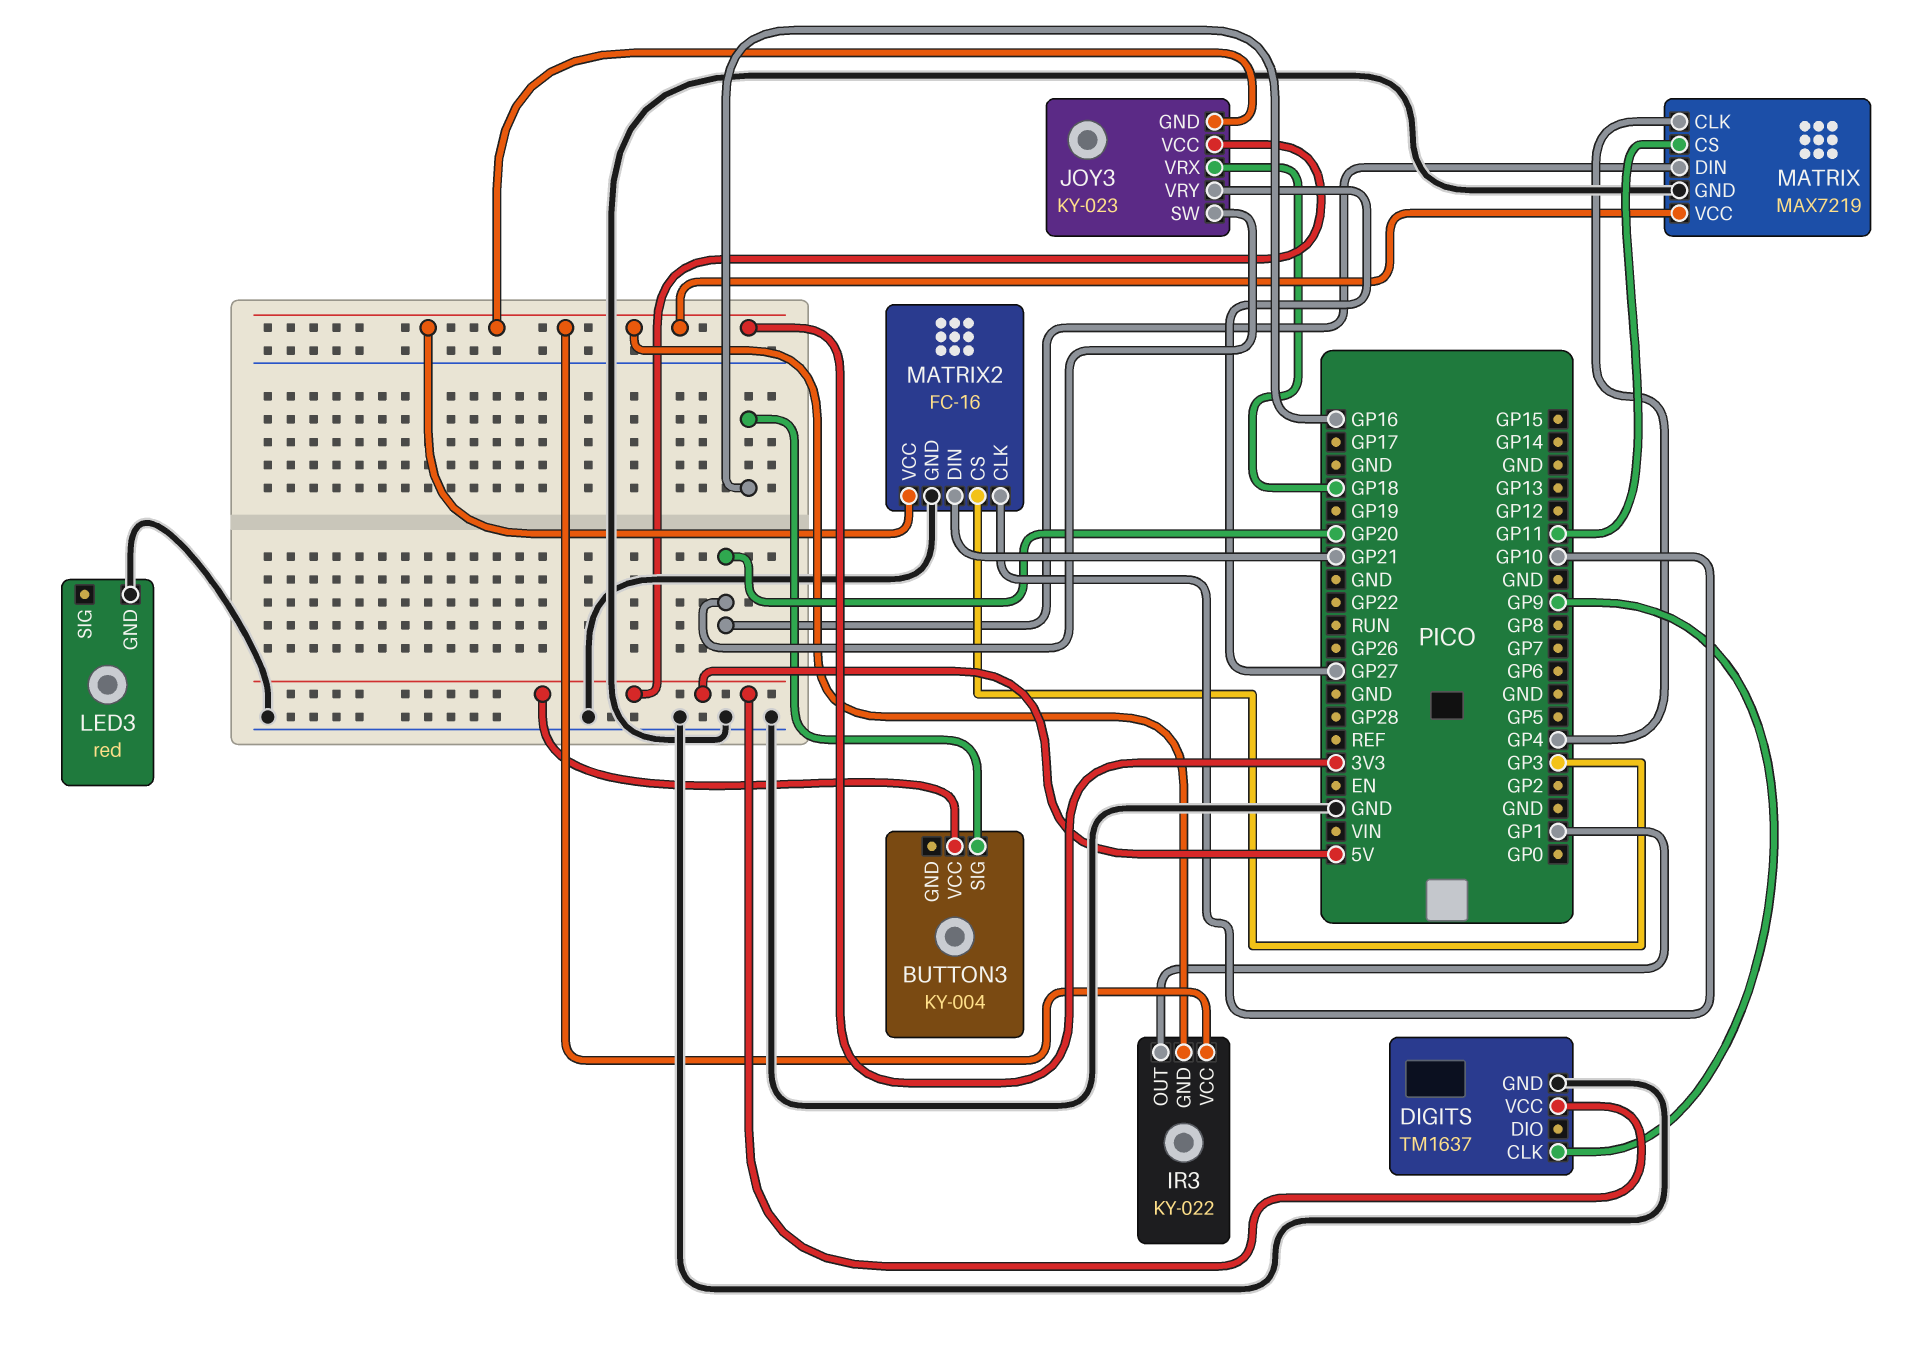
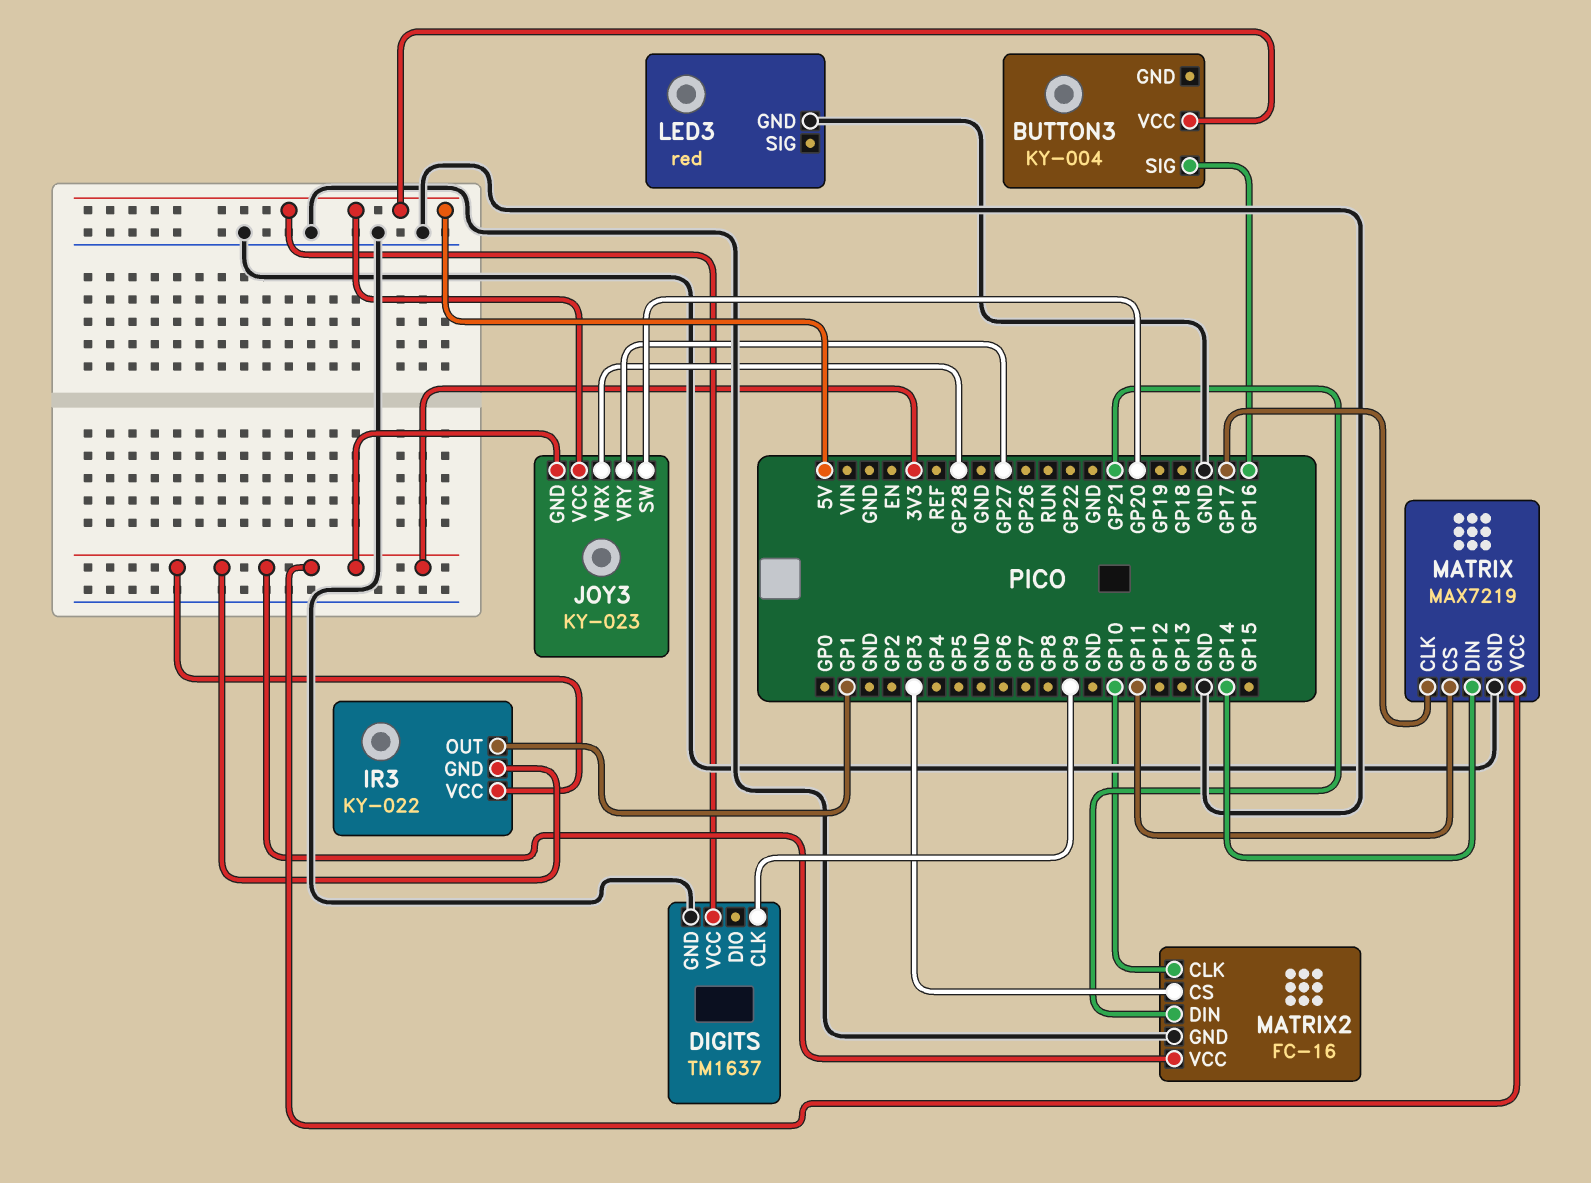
JOY3 pin VRX: GP18 -> GP28
MATRIX pin CLK: GP4 -> GP17
MATRIX pin DIN: GP20 -> GP14

